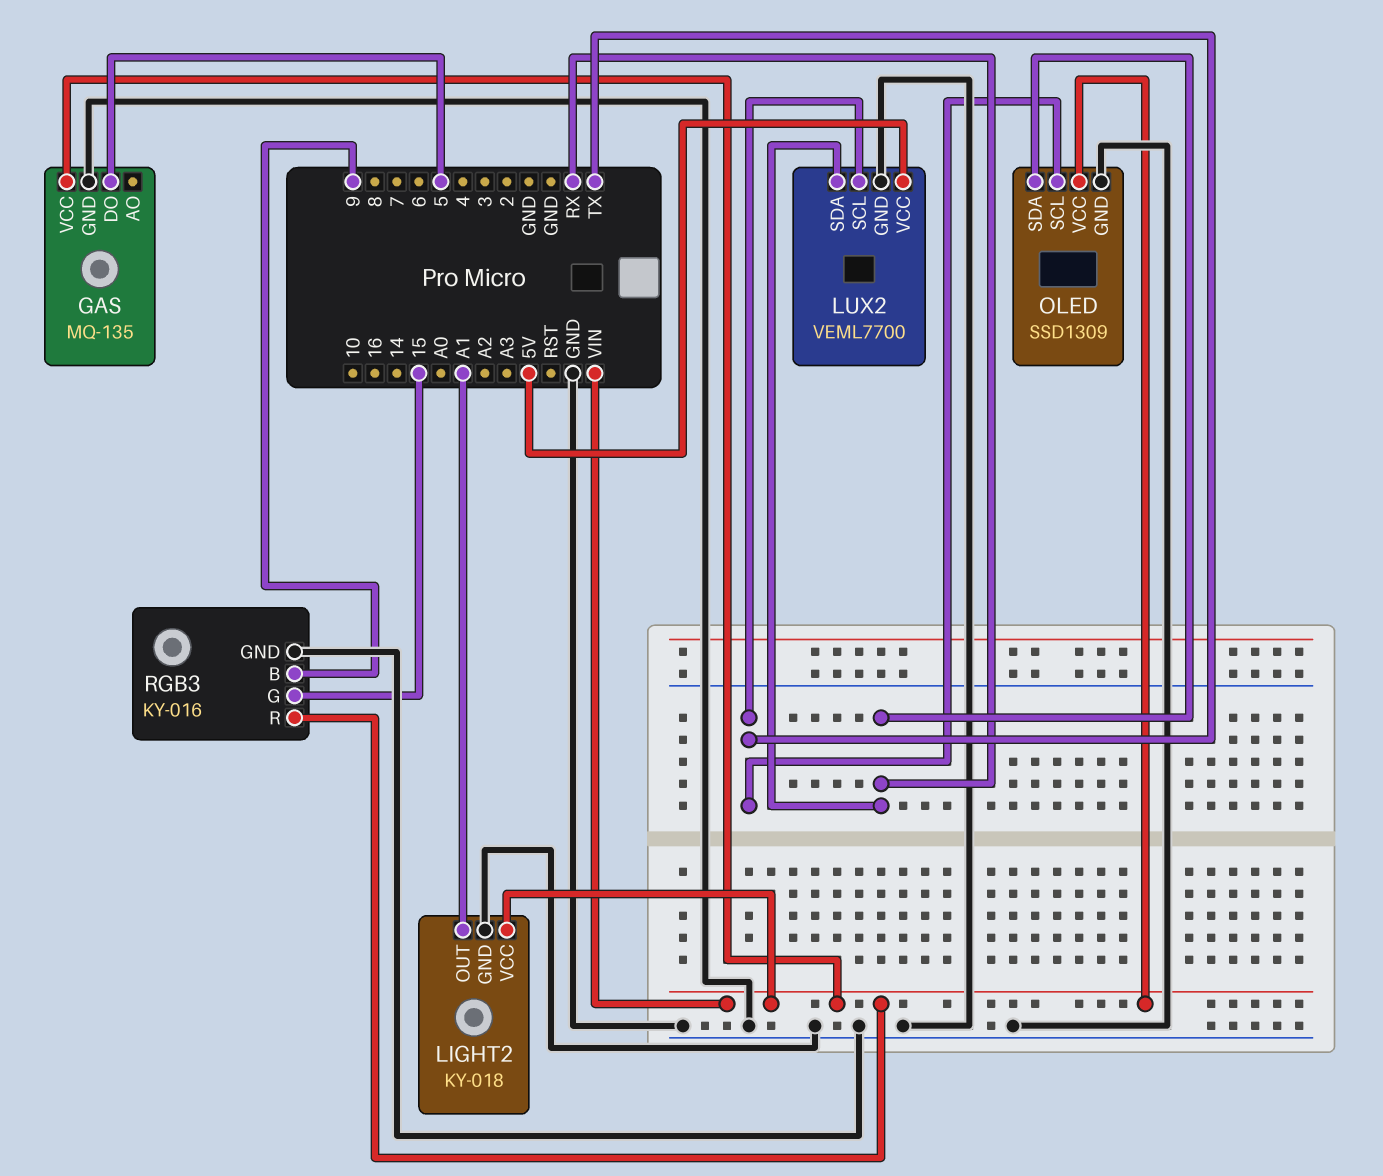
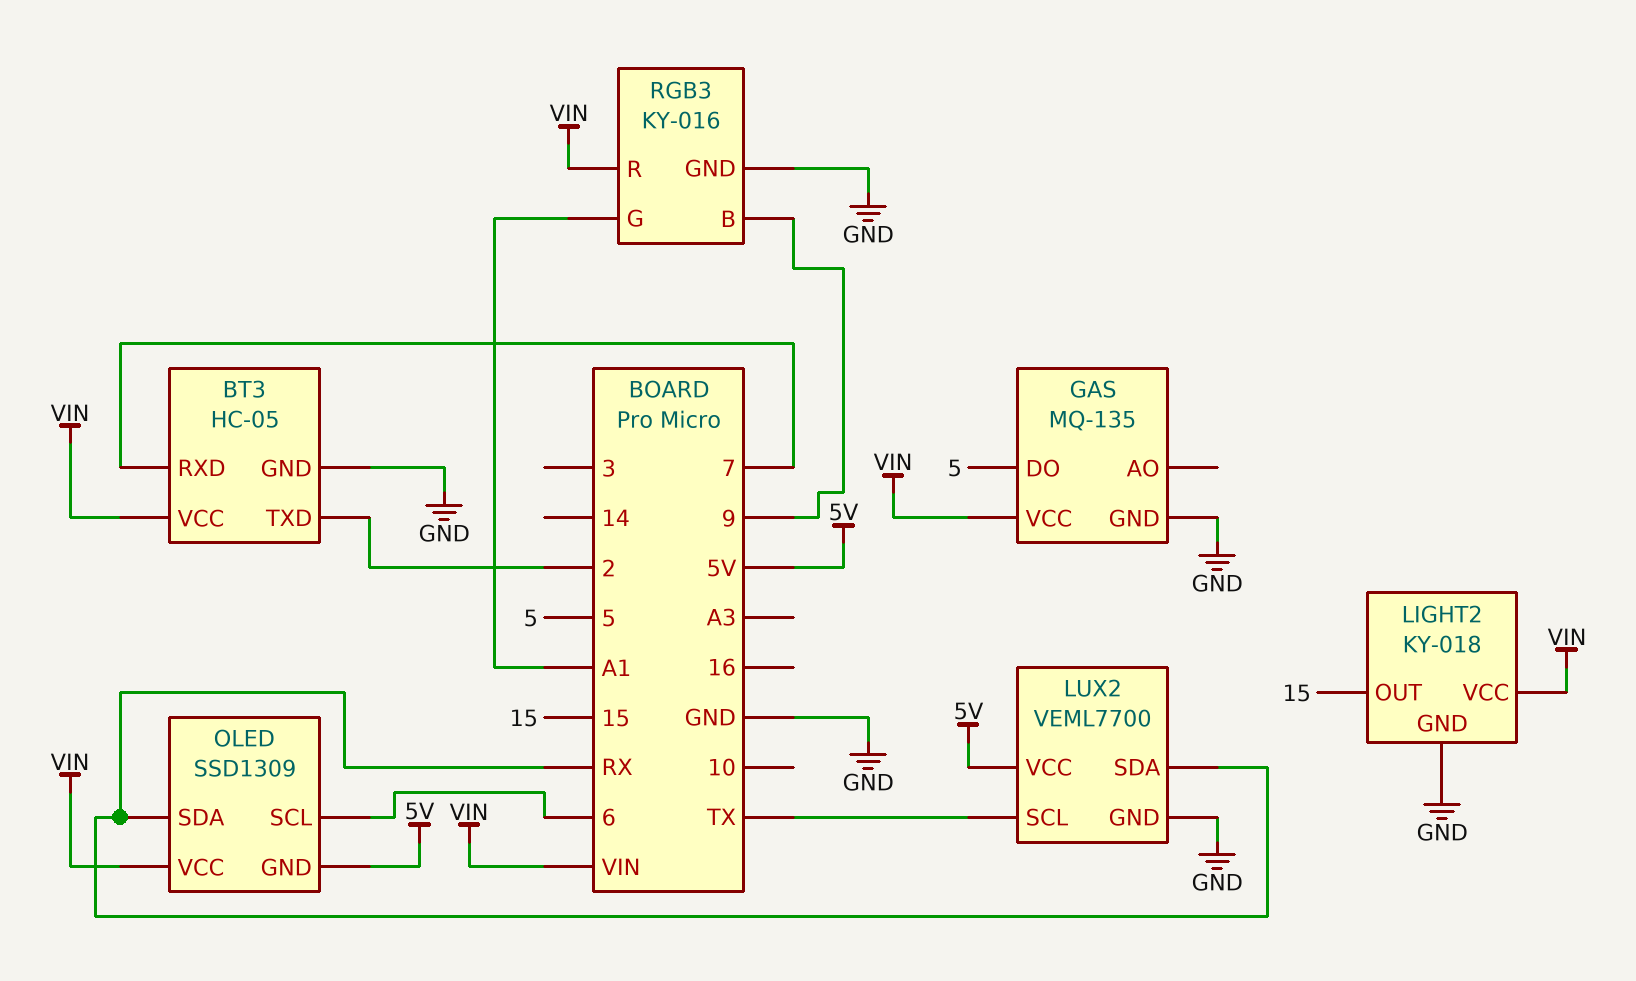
BT3: none -> HC-05
BT3 pin GND: none -> GND
BT3 pin RXD: none -> 7
BT3 pin TXD: none -> 2
BT3 pin VCC: none -> VIN
LIGHT2 pin OUT: A1 -> 15
OLED pin GND: GND -> 5V
OLED pin SCL: TX -> 6
RGB3 pin G: 15 -> A1

